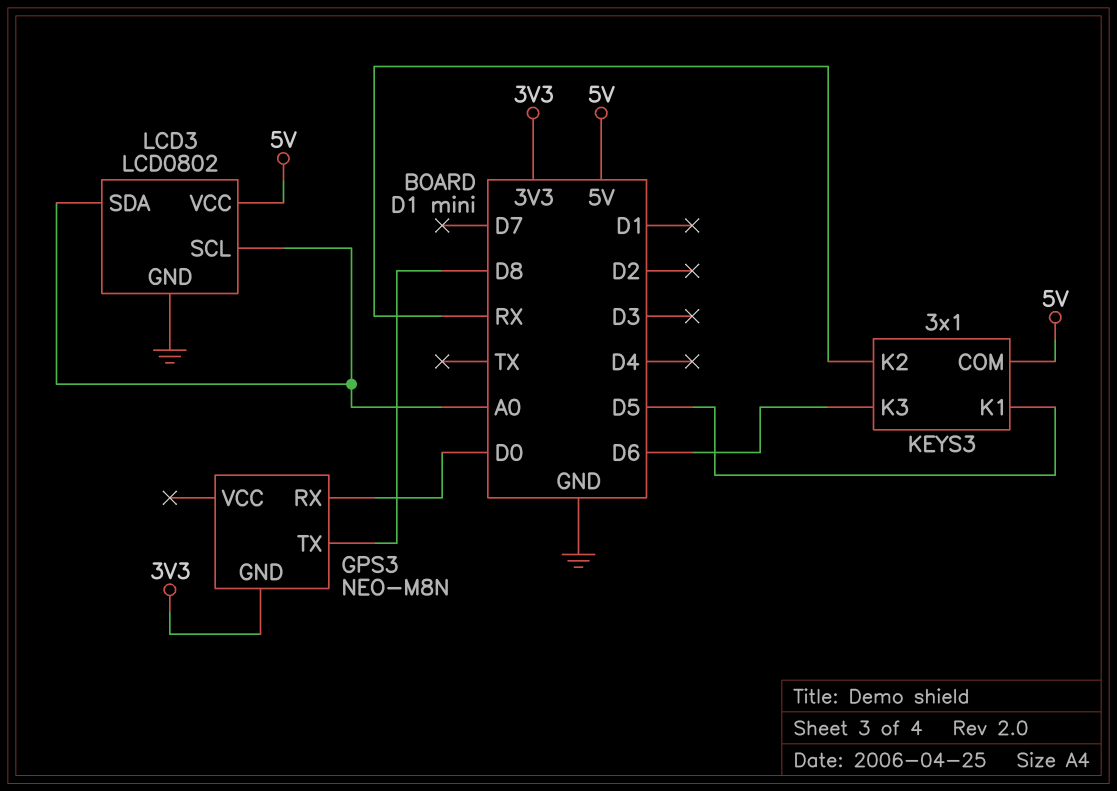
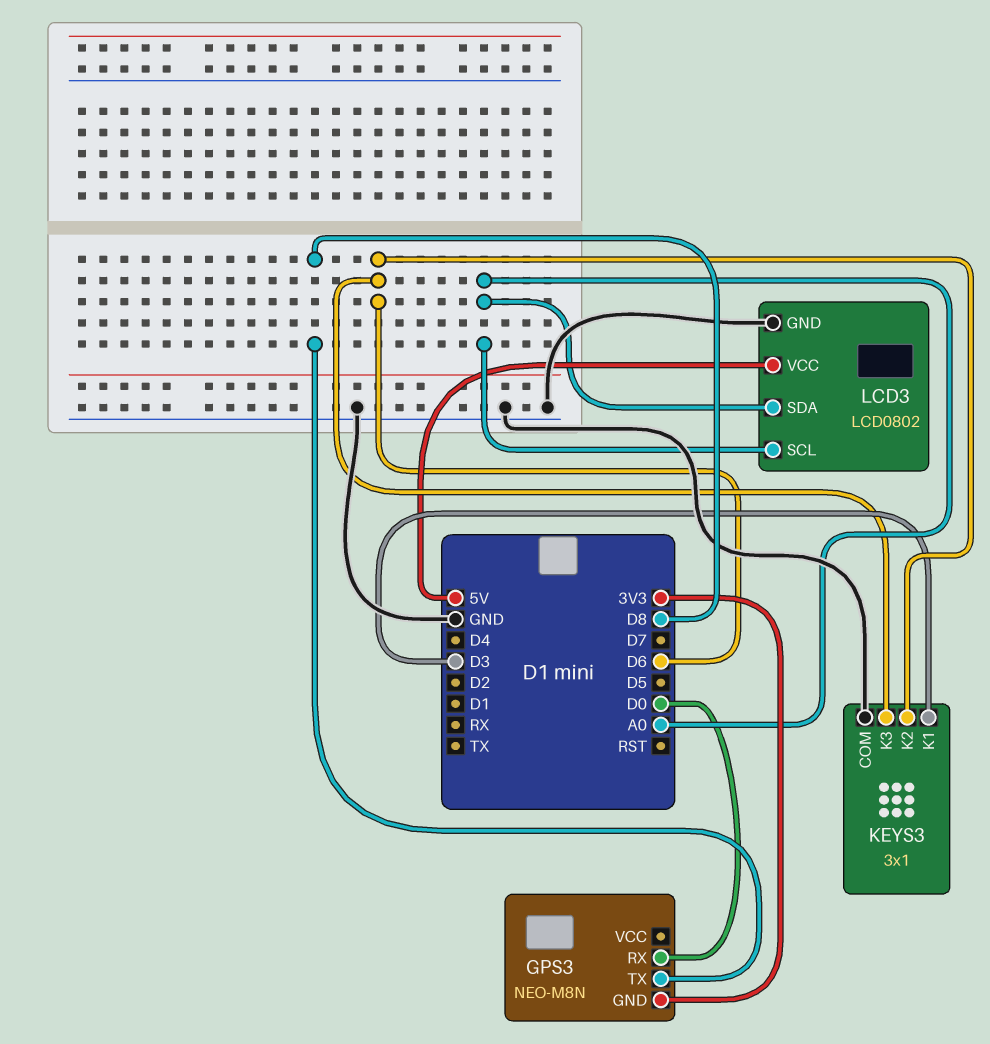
KEYS3 pin COM: 5V -> GND
KEYS3 pin K1: D5 -> D3
KEYS3 pin K2: RX -> D6

